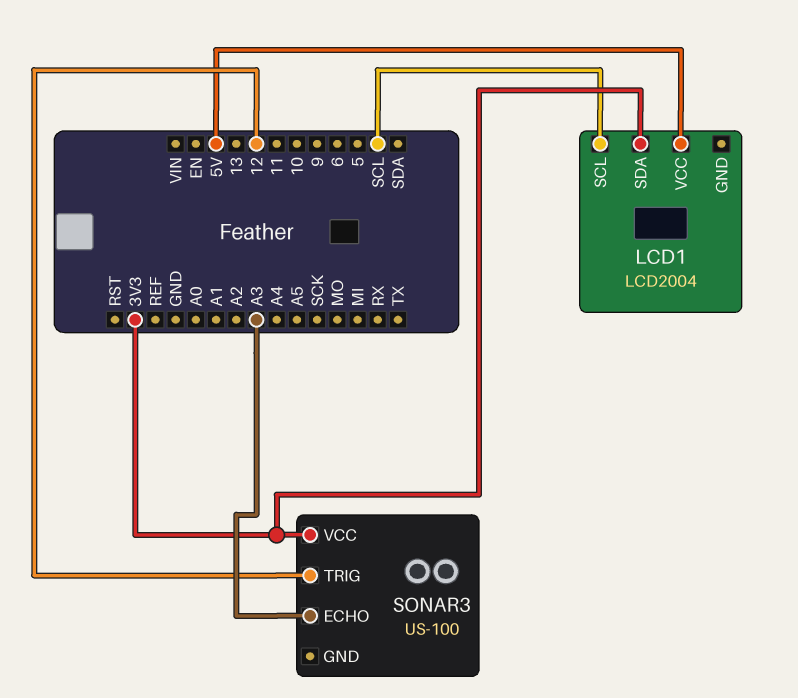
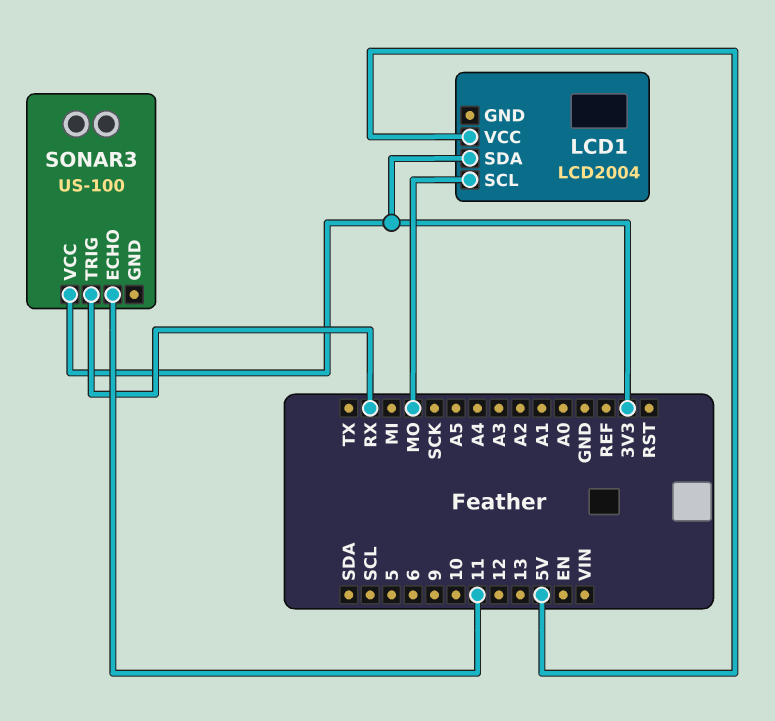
LCD1 pin SCL: SCL -> MO
SONAR3 pin ECHO: A3 -> 11
SONAR3 pin TRIG: 12 -> RX

